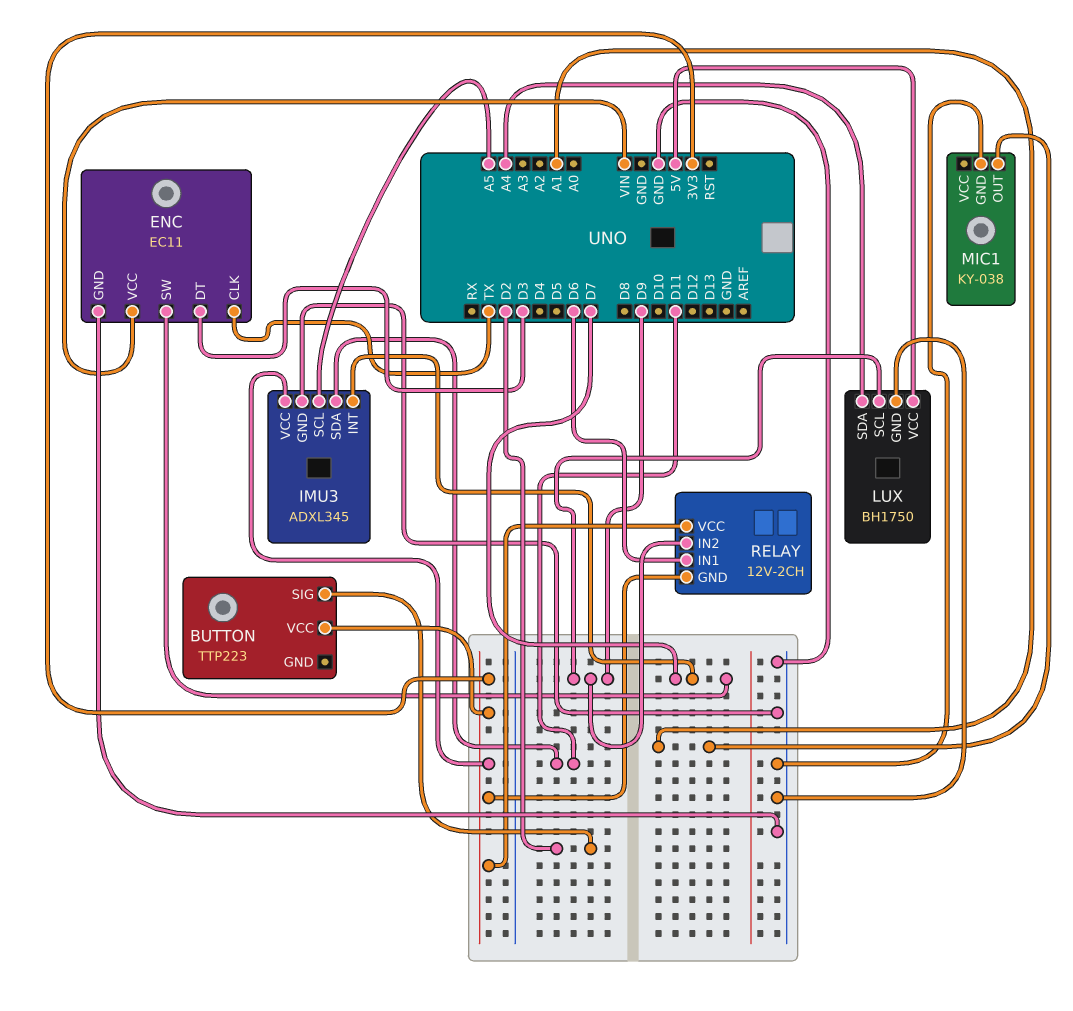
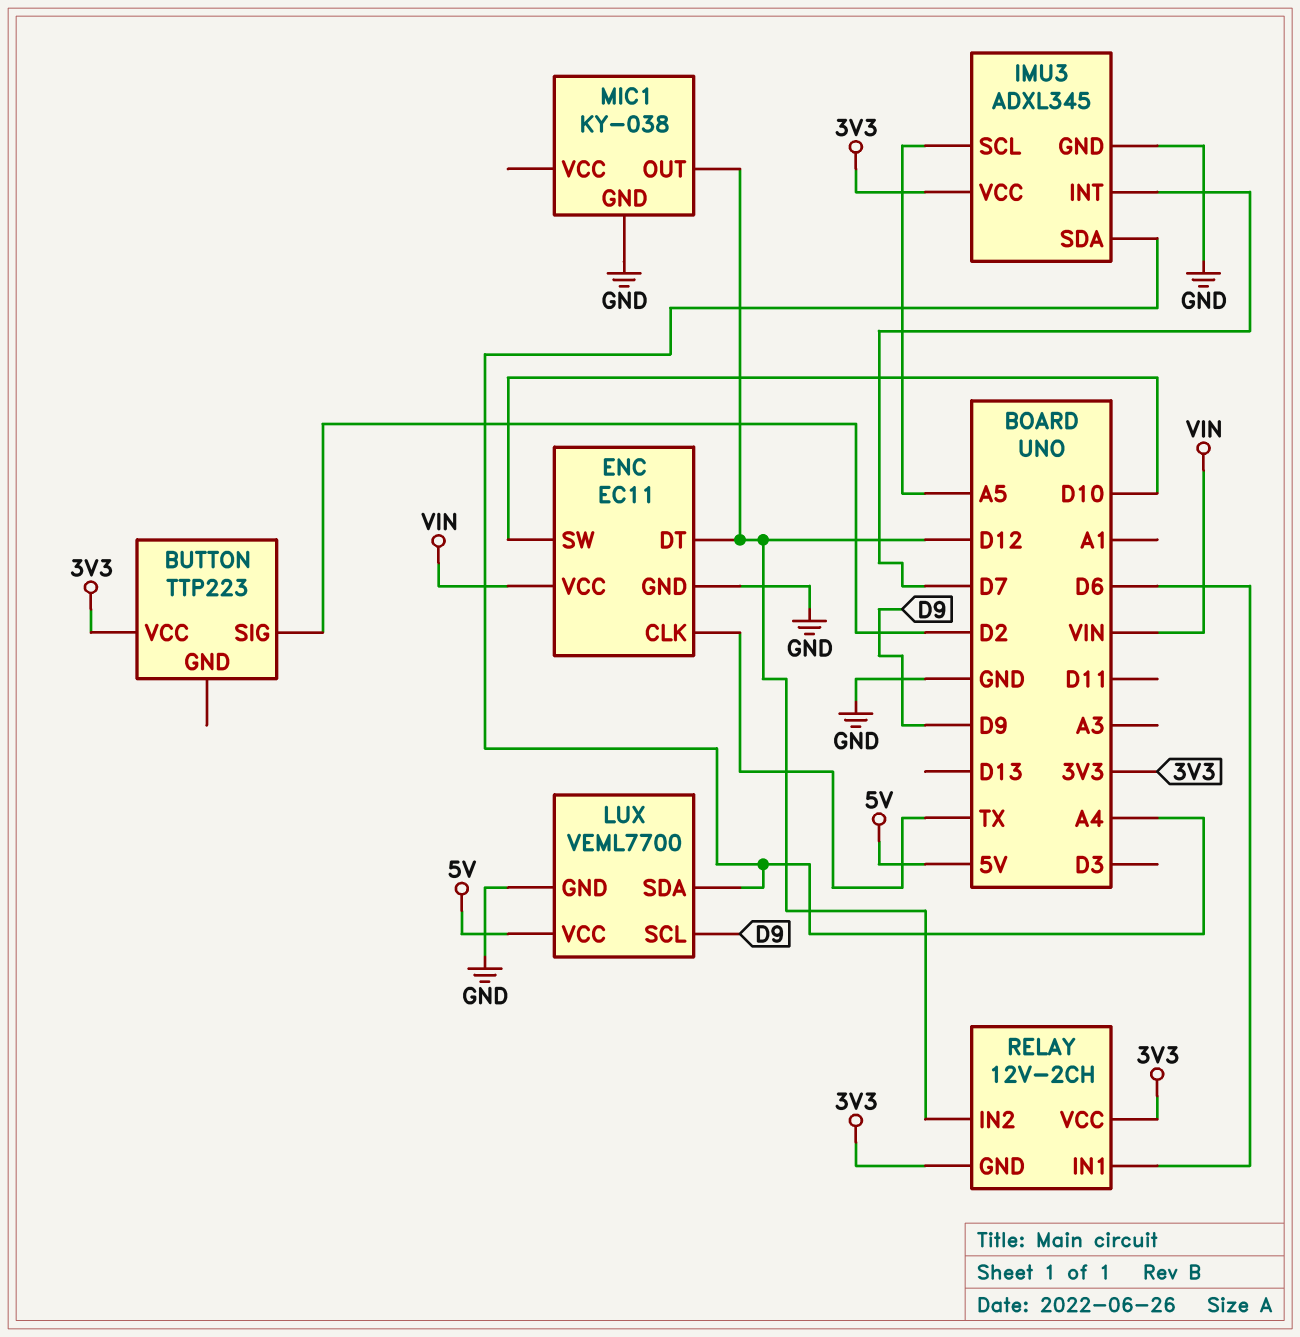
ENC pin DT: D3 -> D12
ENC pin SW: D7 -> D10
IMU3 pin SDA: D11 -> A4
LUX: BH1750 -> VEML7700
MIC1 pin OUT: A1 -> D12
RELAY pin IN2: D9 -> D12

